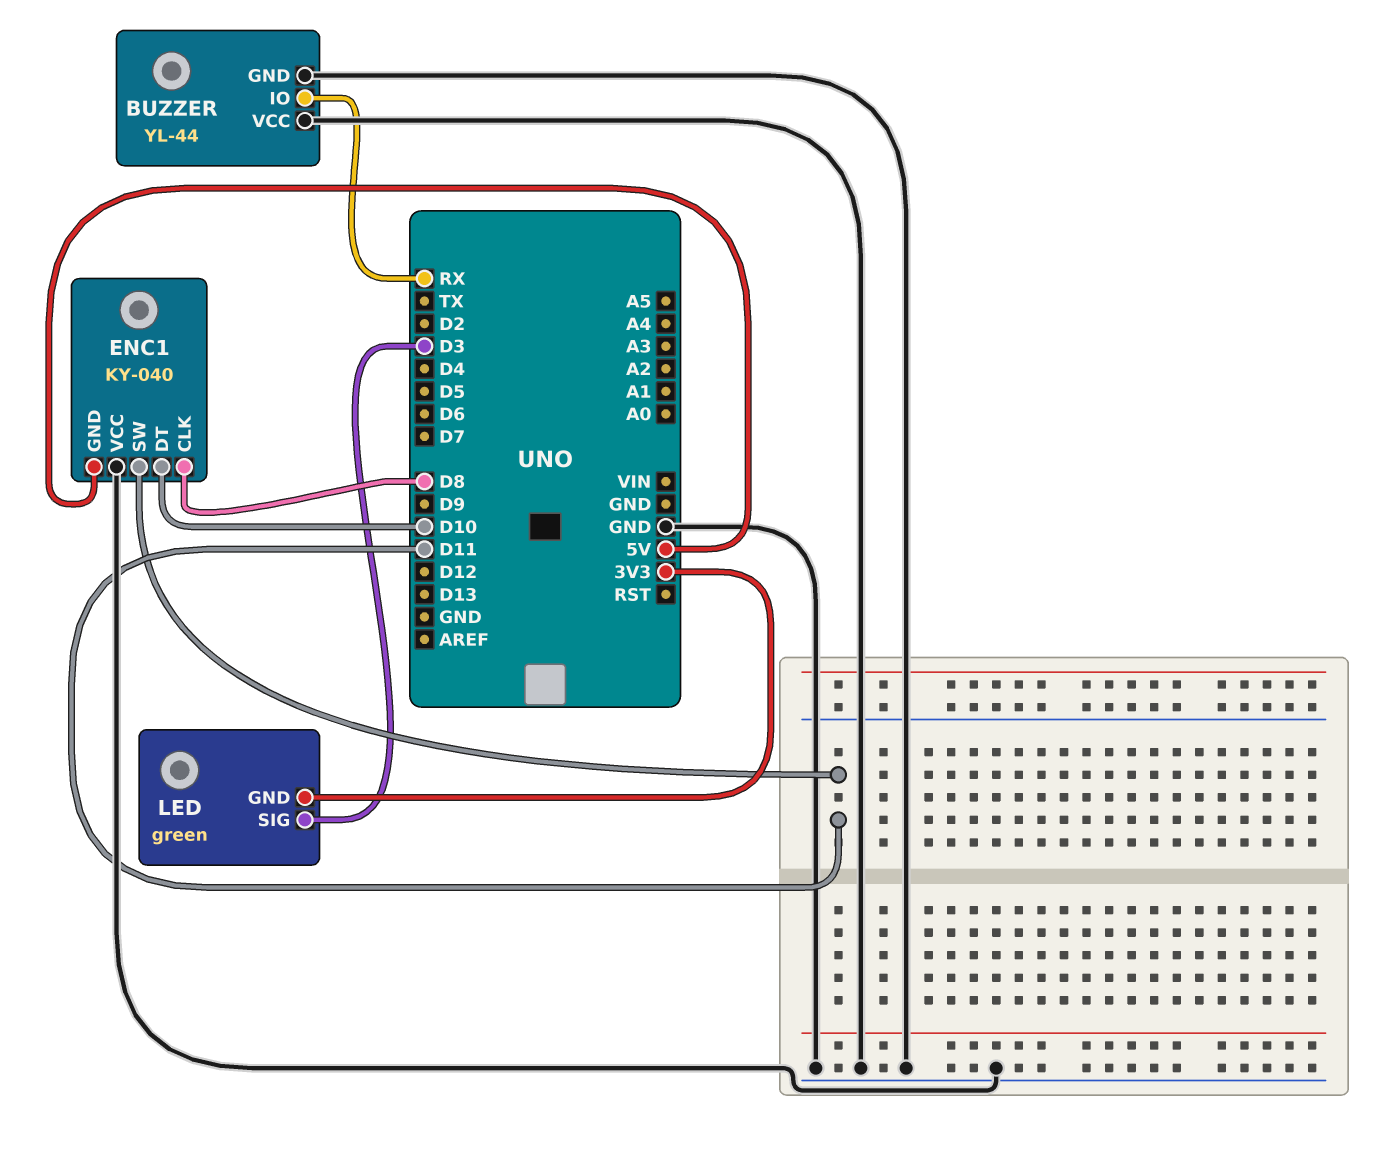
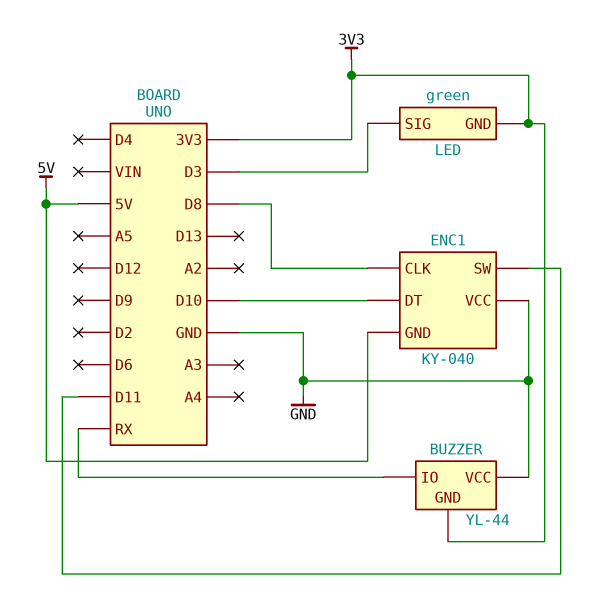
BUZZER pin GND: GND -> 3V3

